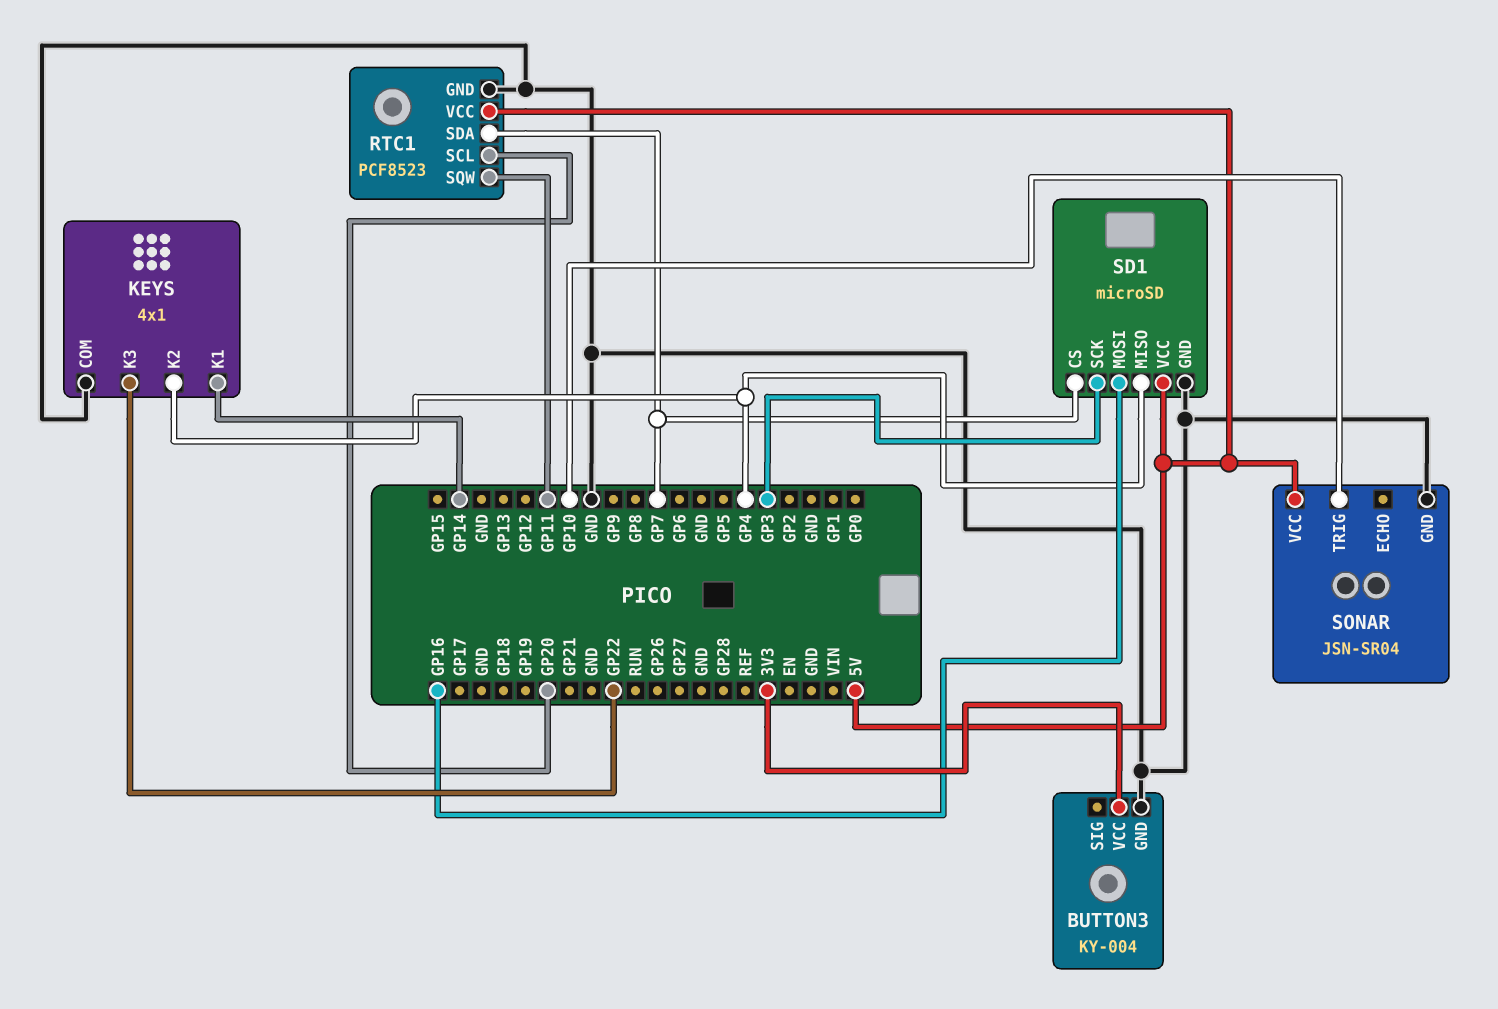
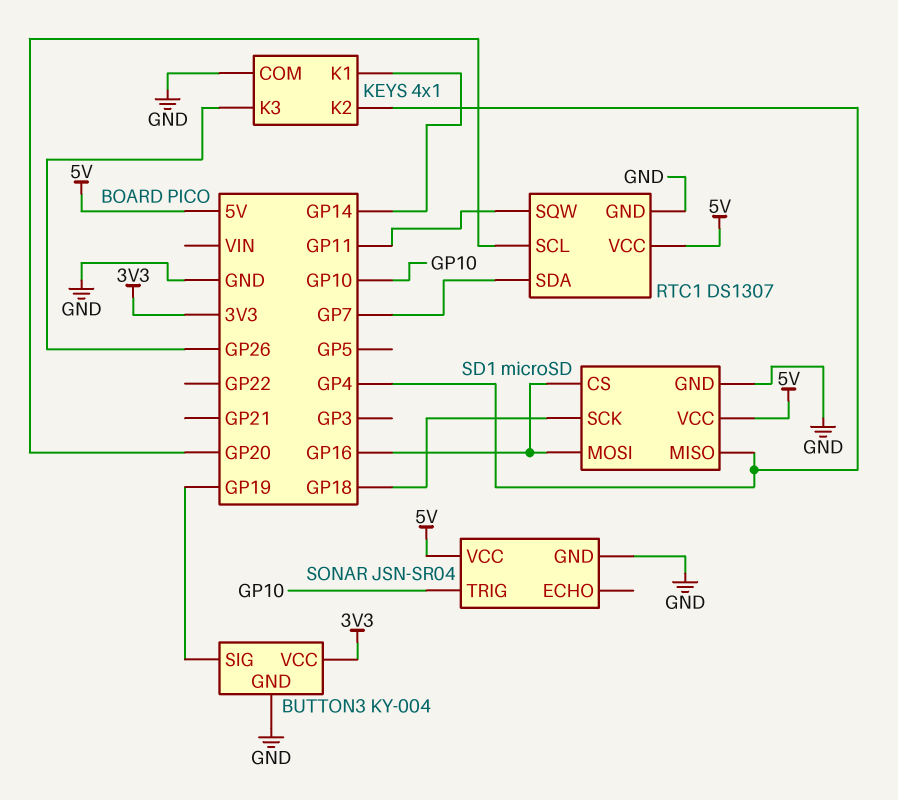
BUTTON3 pin SIG: none -> GP19
KEYS pin K3: GP22 -> GP26
RTC1: PCF8523 -> DS1307
SD1 pin CS: GP7 -> GP16
SD1 pin SCK: GP3 -> GP18

